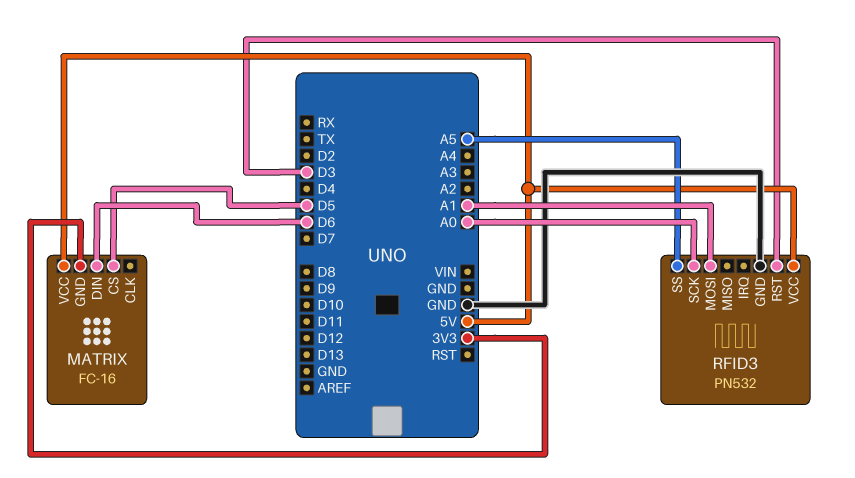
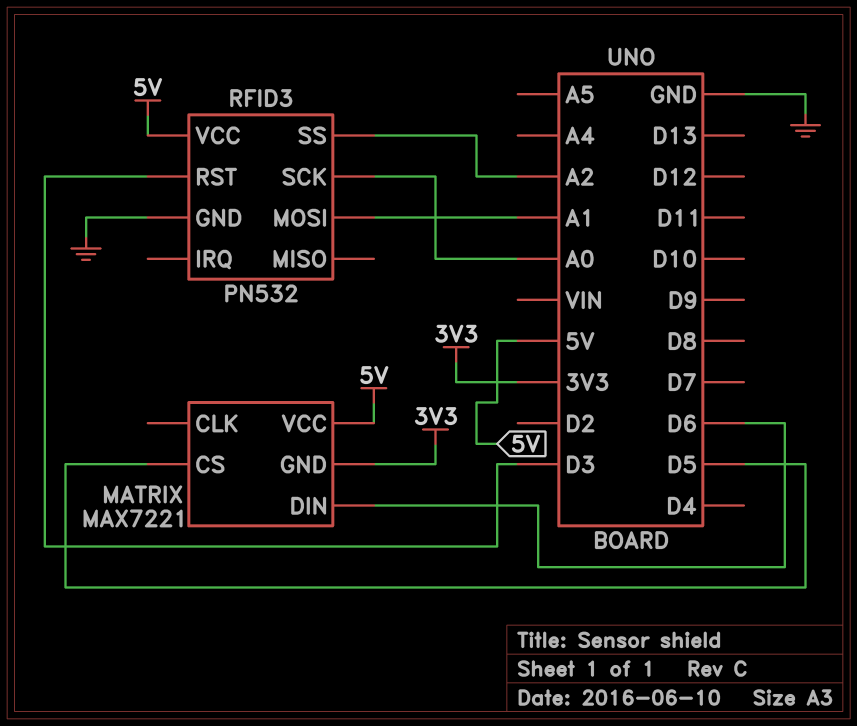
MATRIX: FC-16 -> MAX7221
RFID3 pin SS: A5 -> A2

